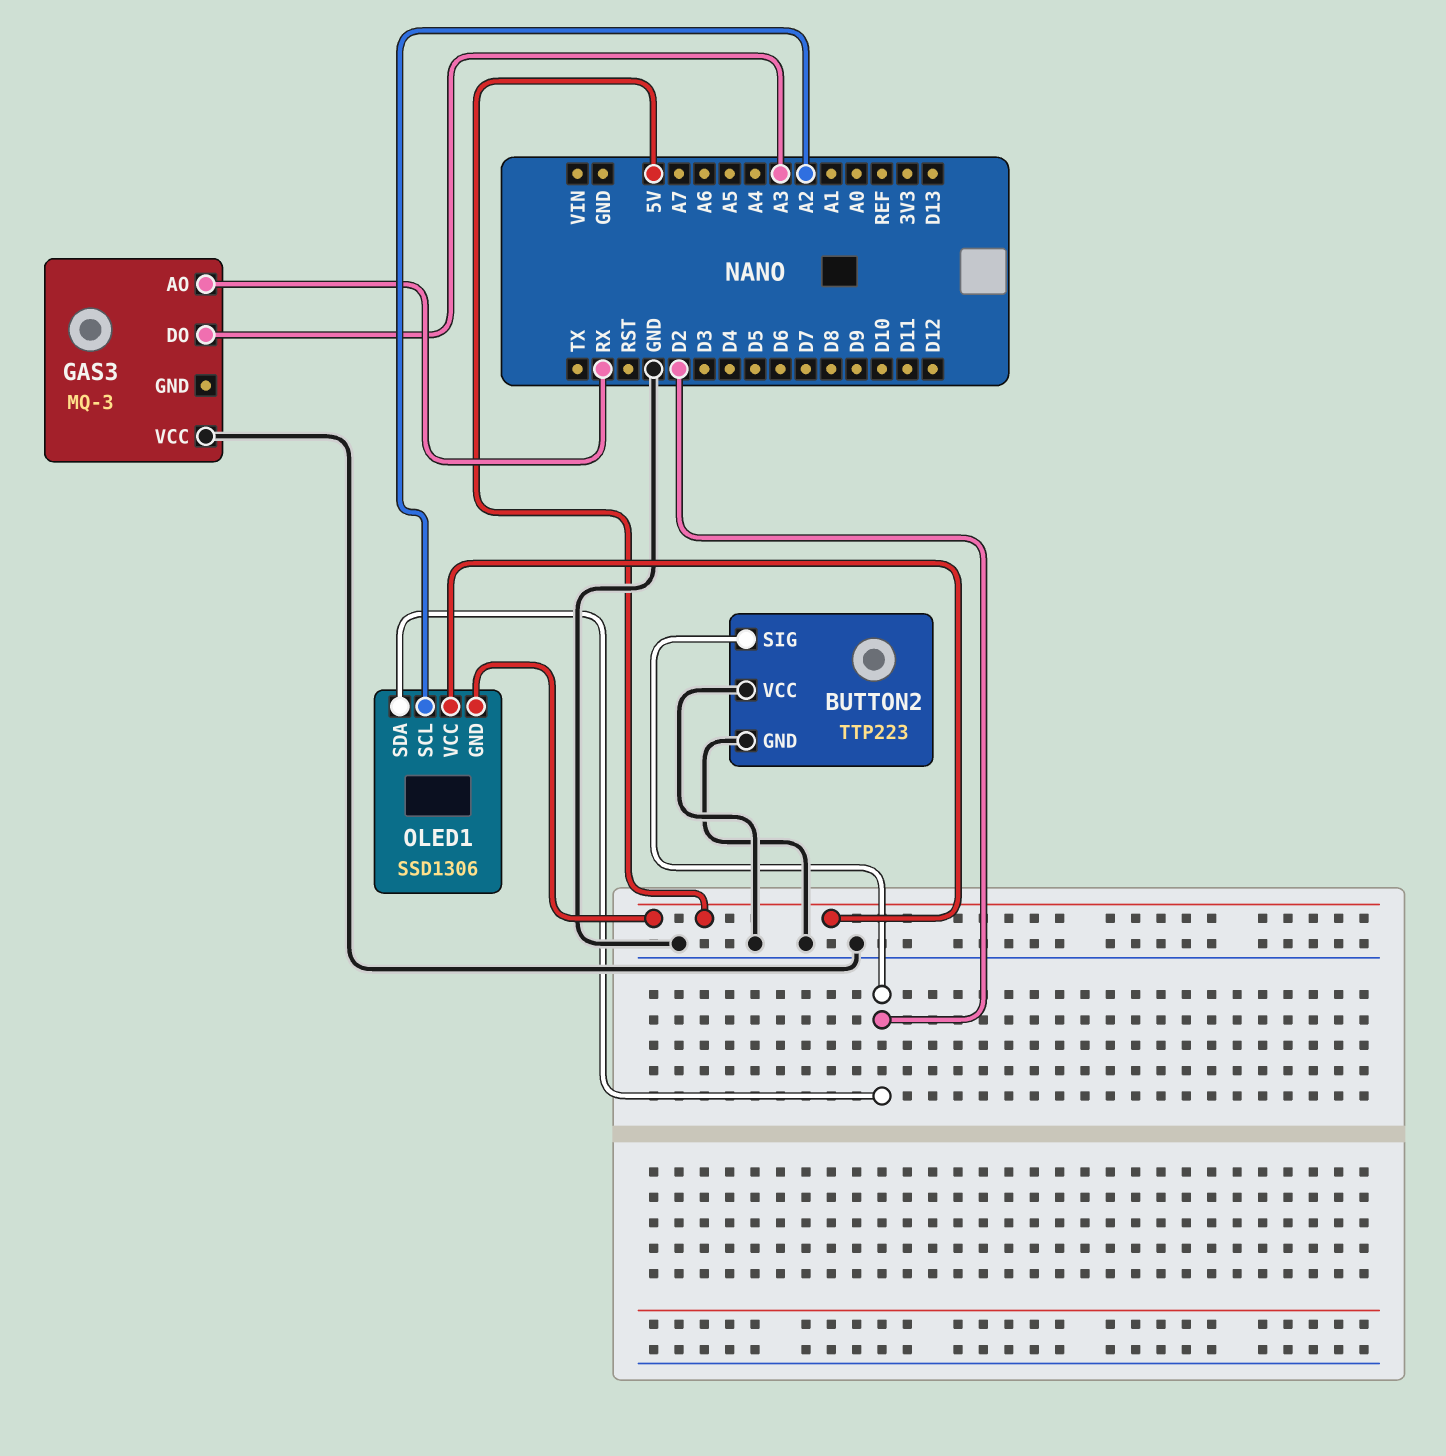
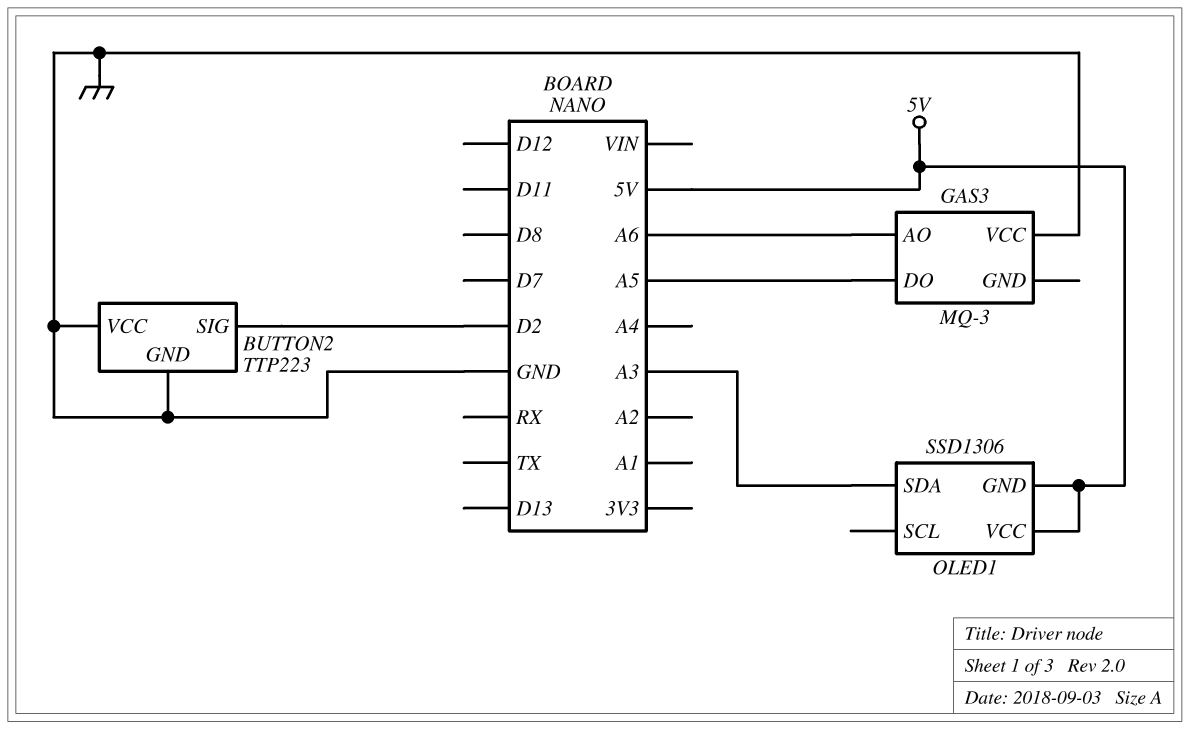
GAS3 pin AO: RX -> A6
GAS3 pin DO: A3 -> A5
OLED1 pin SCL: A2 -> none
OLED1 pin SDA: D2 -> A3

